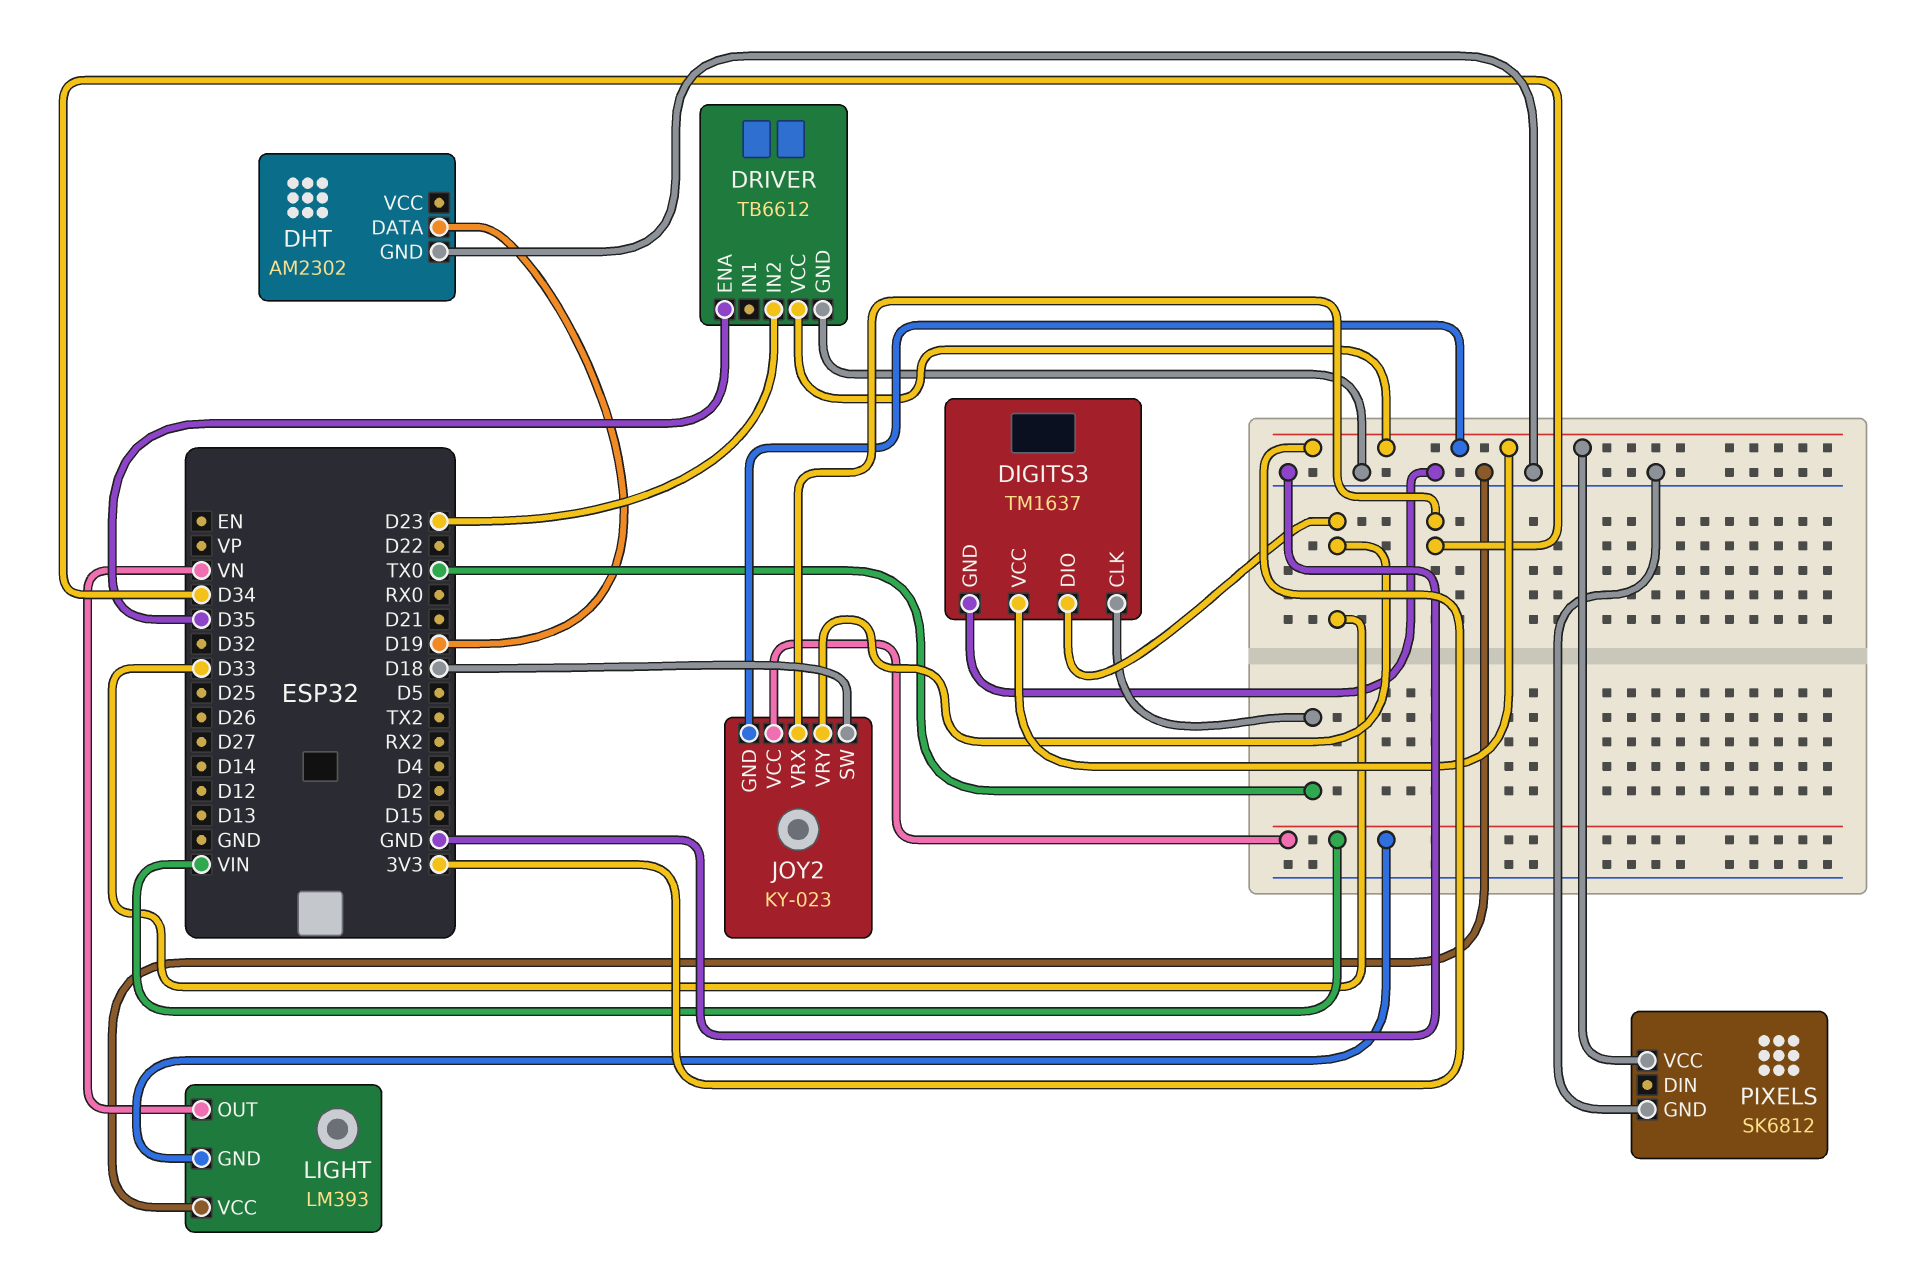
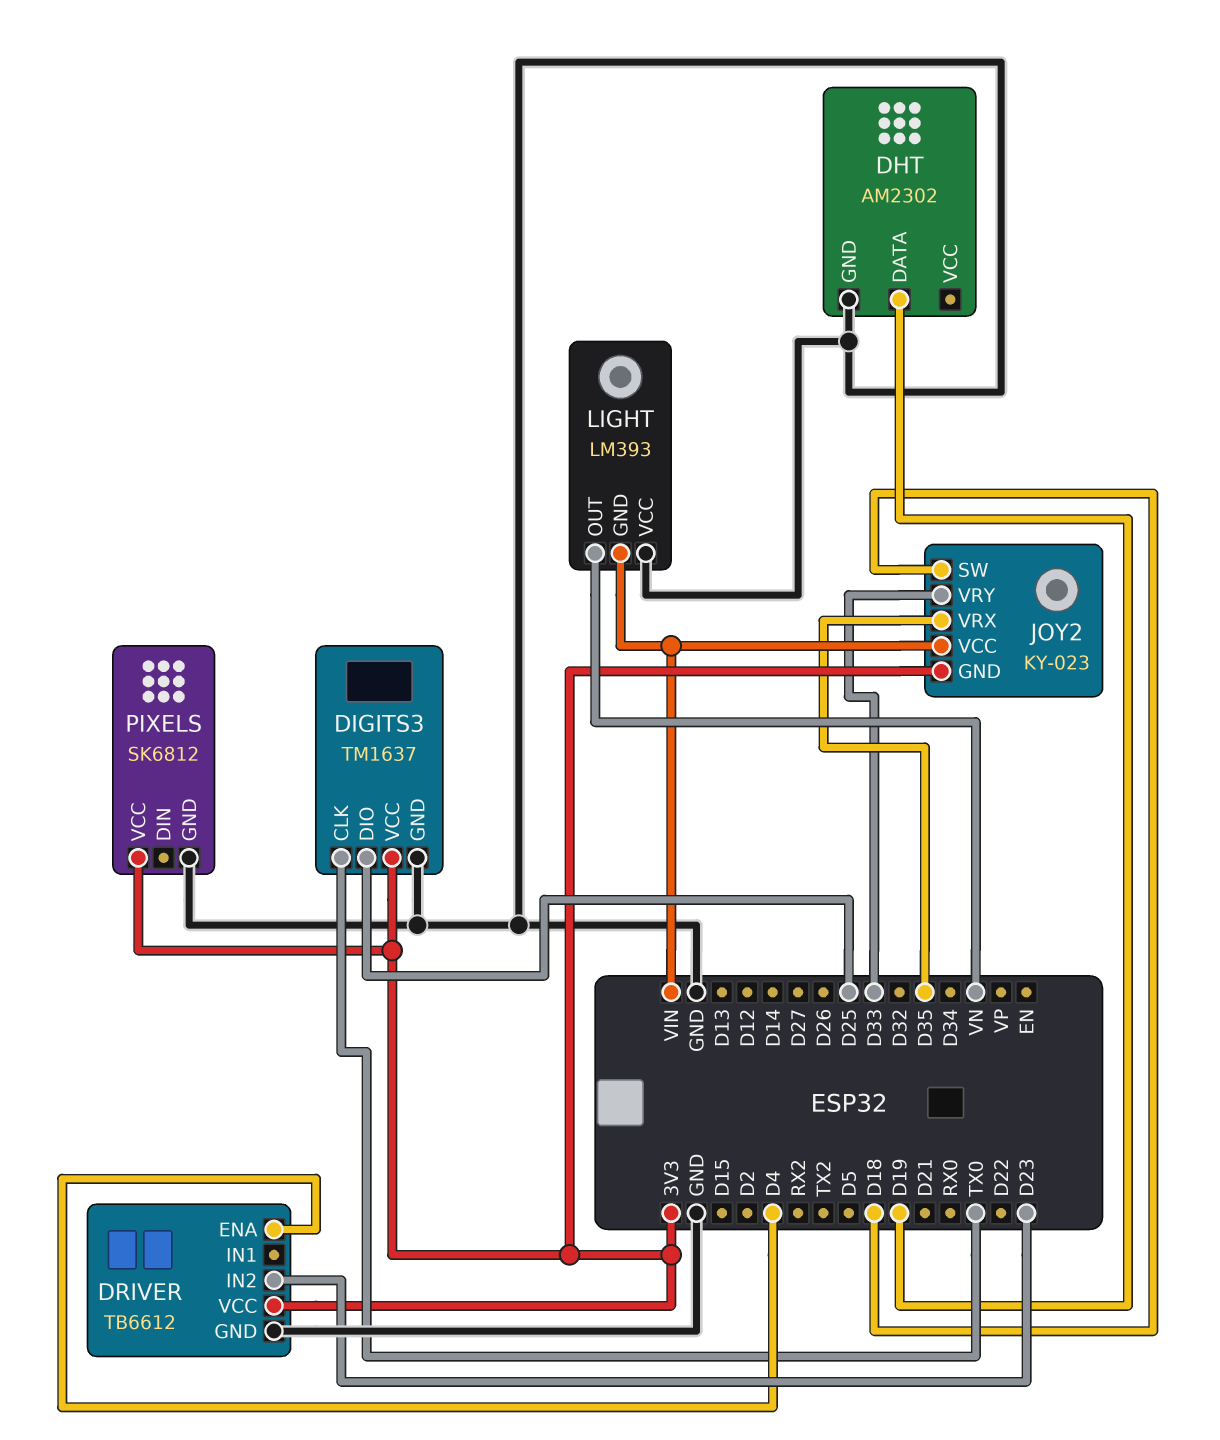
DIGITS3 pin DIO: D33 -> D25
DRIVER pin ENA: D35 -> D4
JOY2 pin VRX: D34 -> D35

